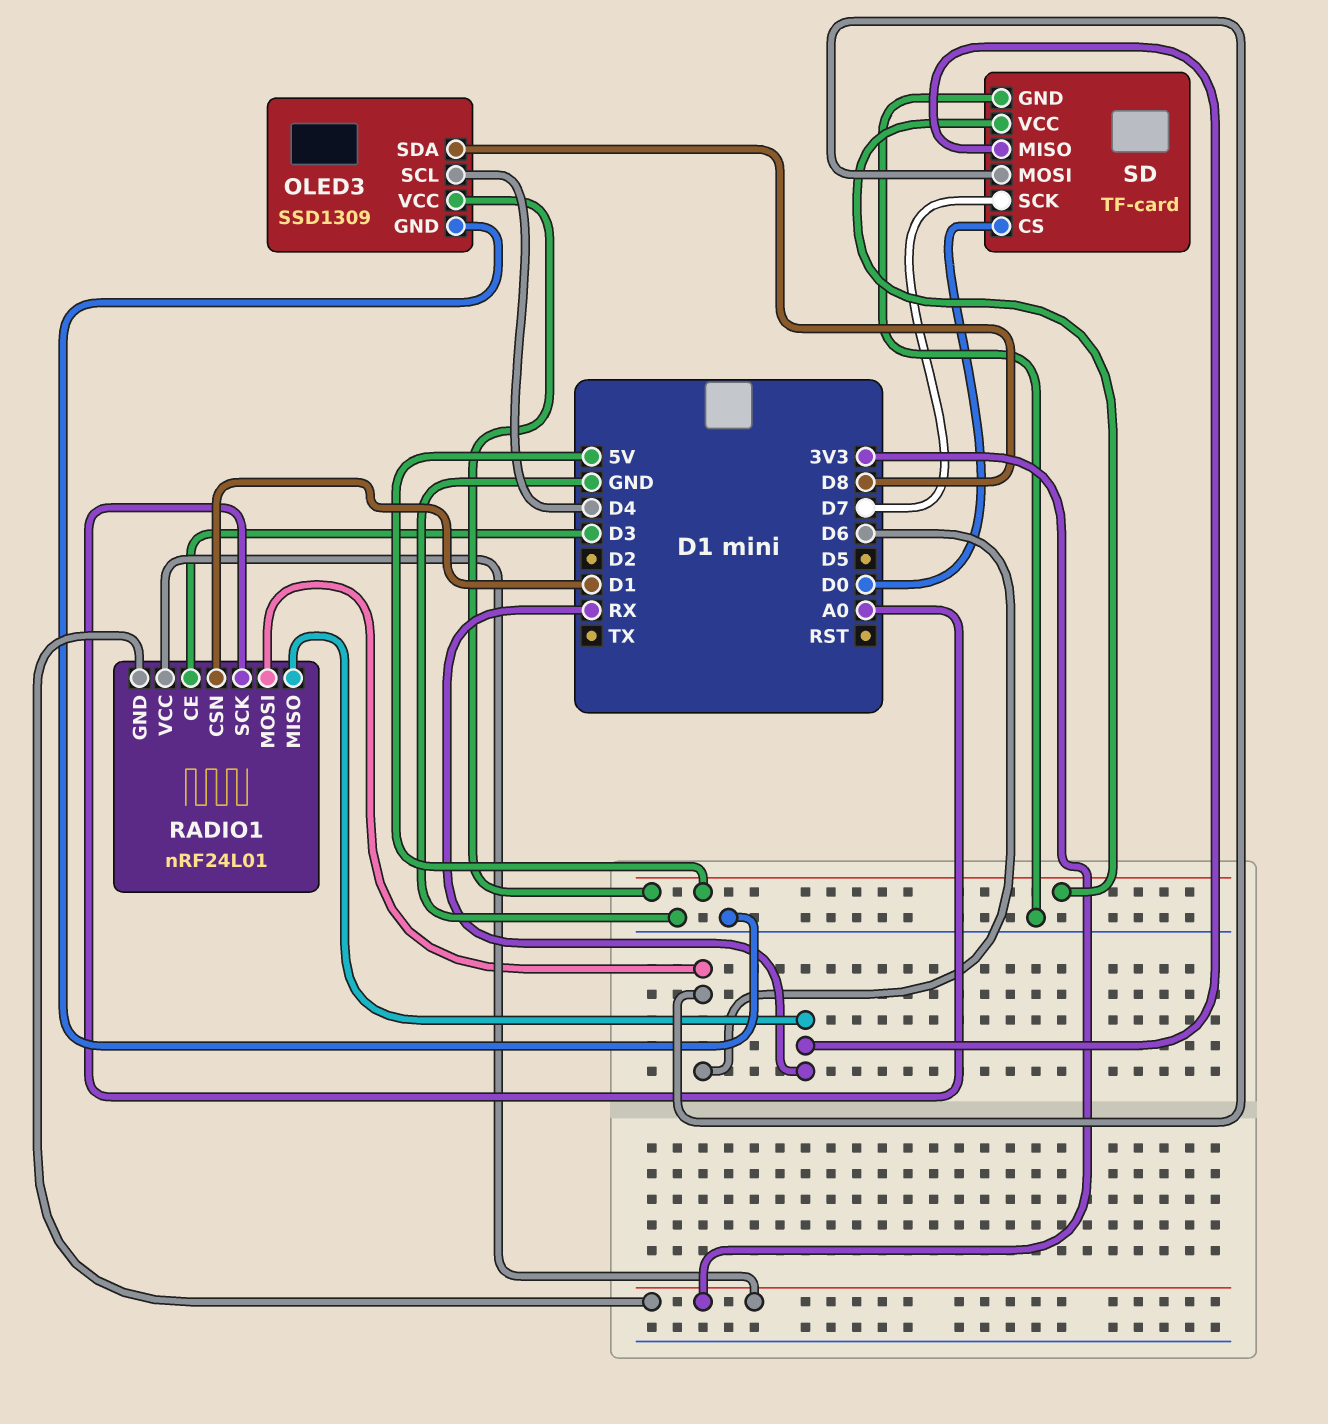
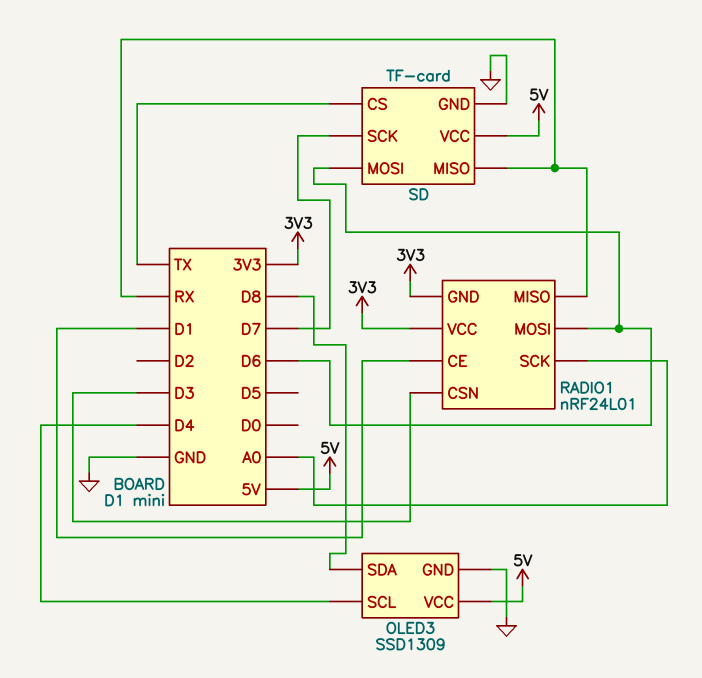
RADIO1 pin CE: D3 -> D1
RADIO1 pin CSN: D1 -> D3
SD pin CS: D0 -> TX

